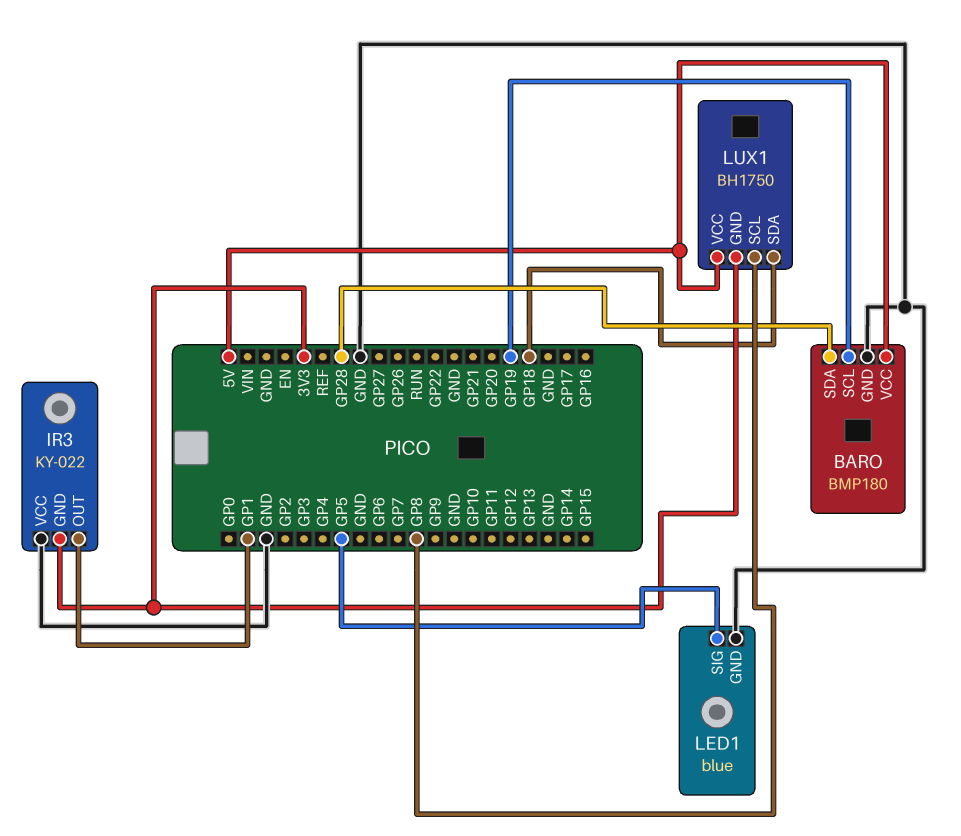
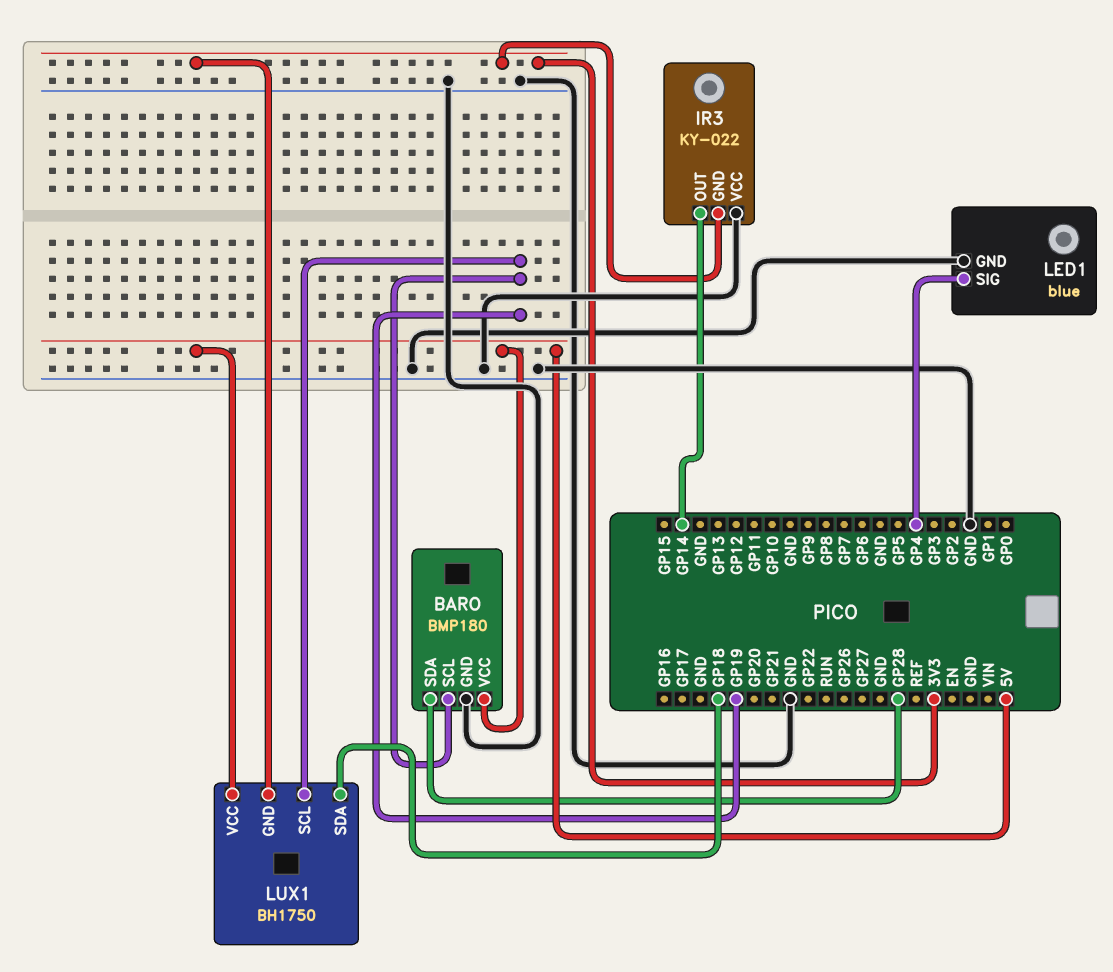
IR3 pin OUT: GP1 -> GP14
LED1 pin SIG: GP5 -> GP4
LUX1 pin SCL: GP8 -> GP19

